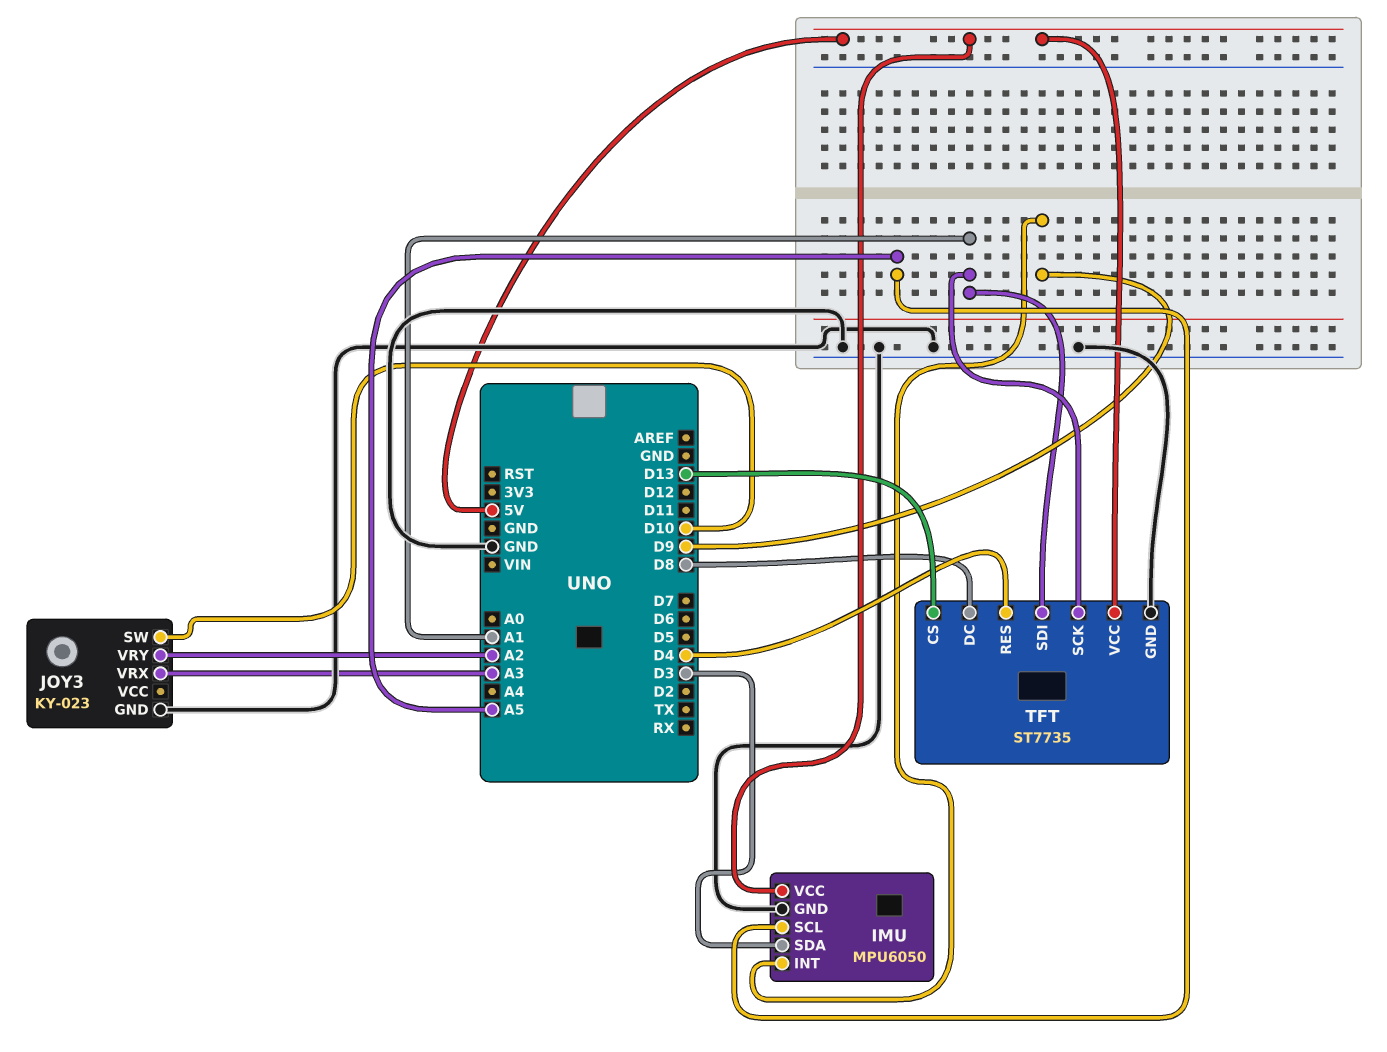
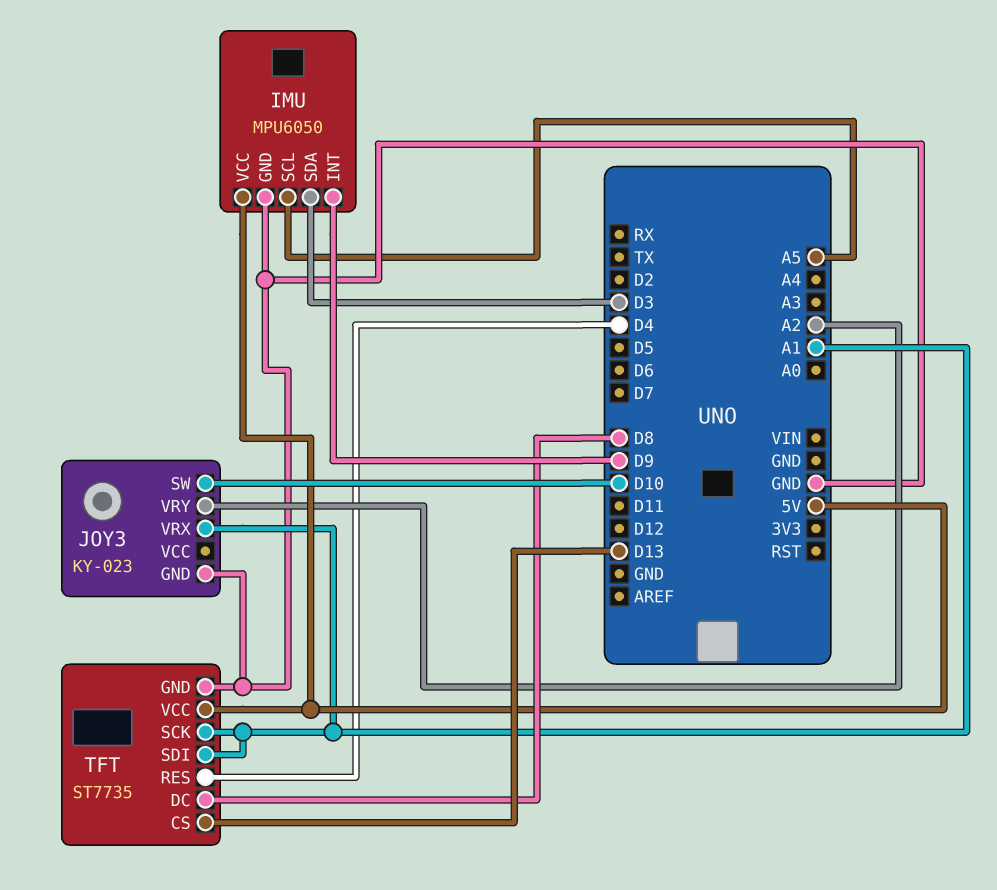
JOY3 pin VRX: A3 -> A1

